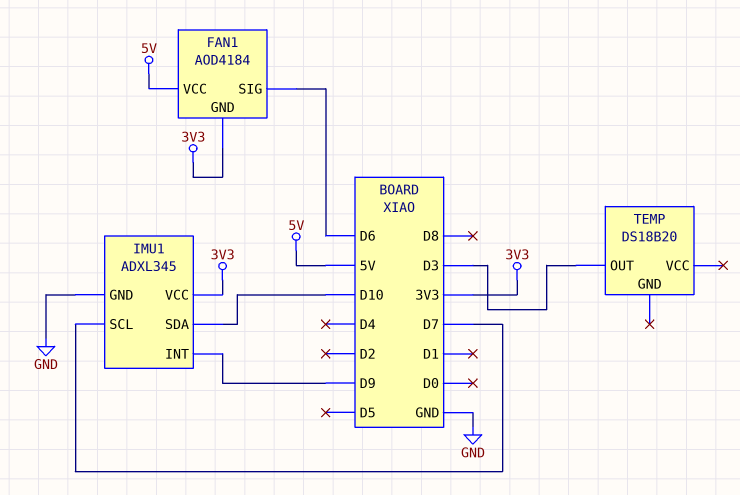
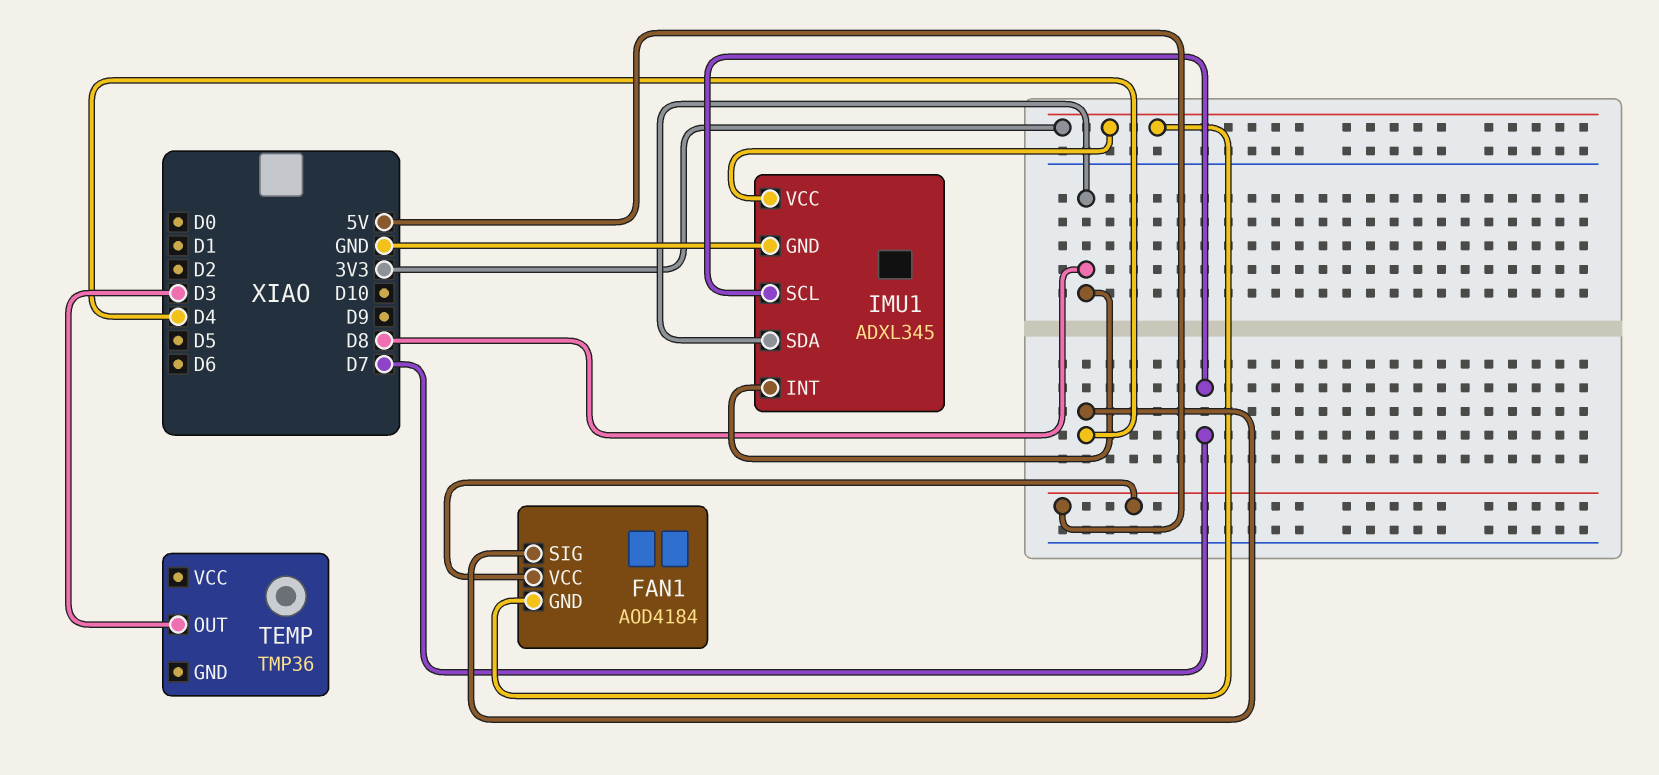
FAN1 pin SIG: D6 -> D4
IMU1 pin INT: D9 -> D8
IMU1 pin SDA: D10 -> D8
TEMP: DS18B20 -> TMP36

